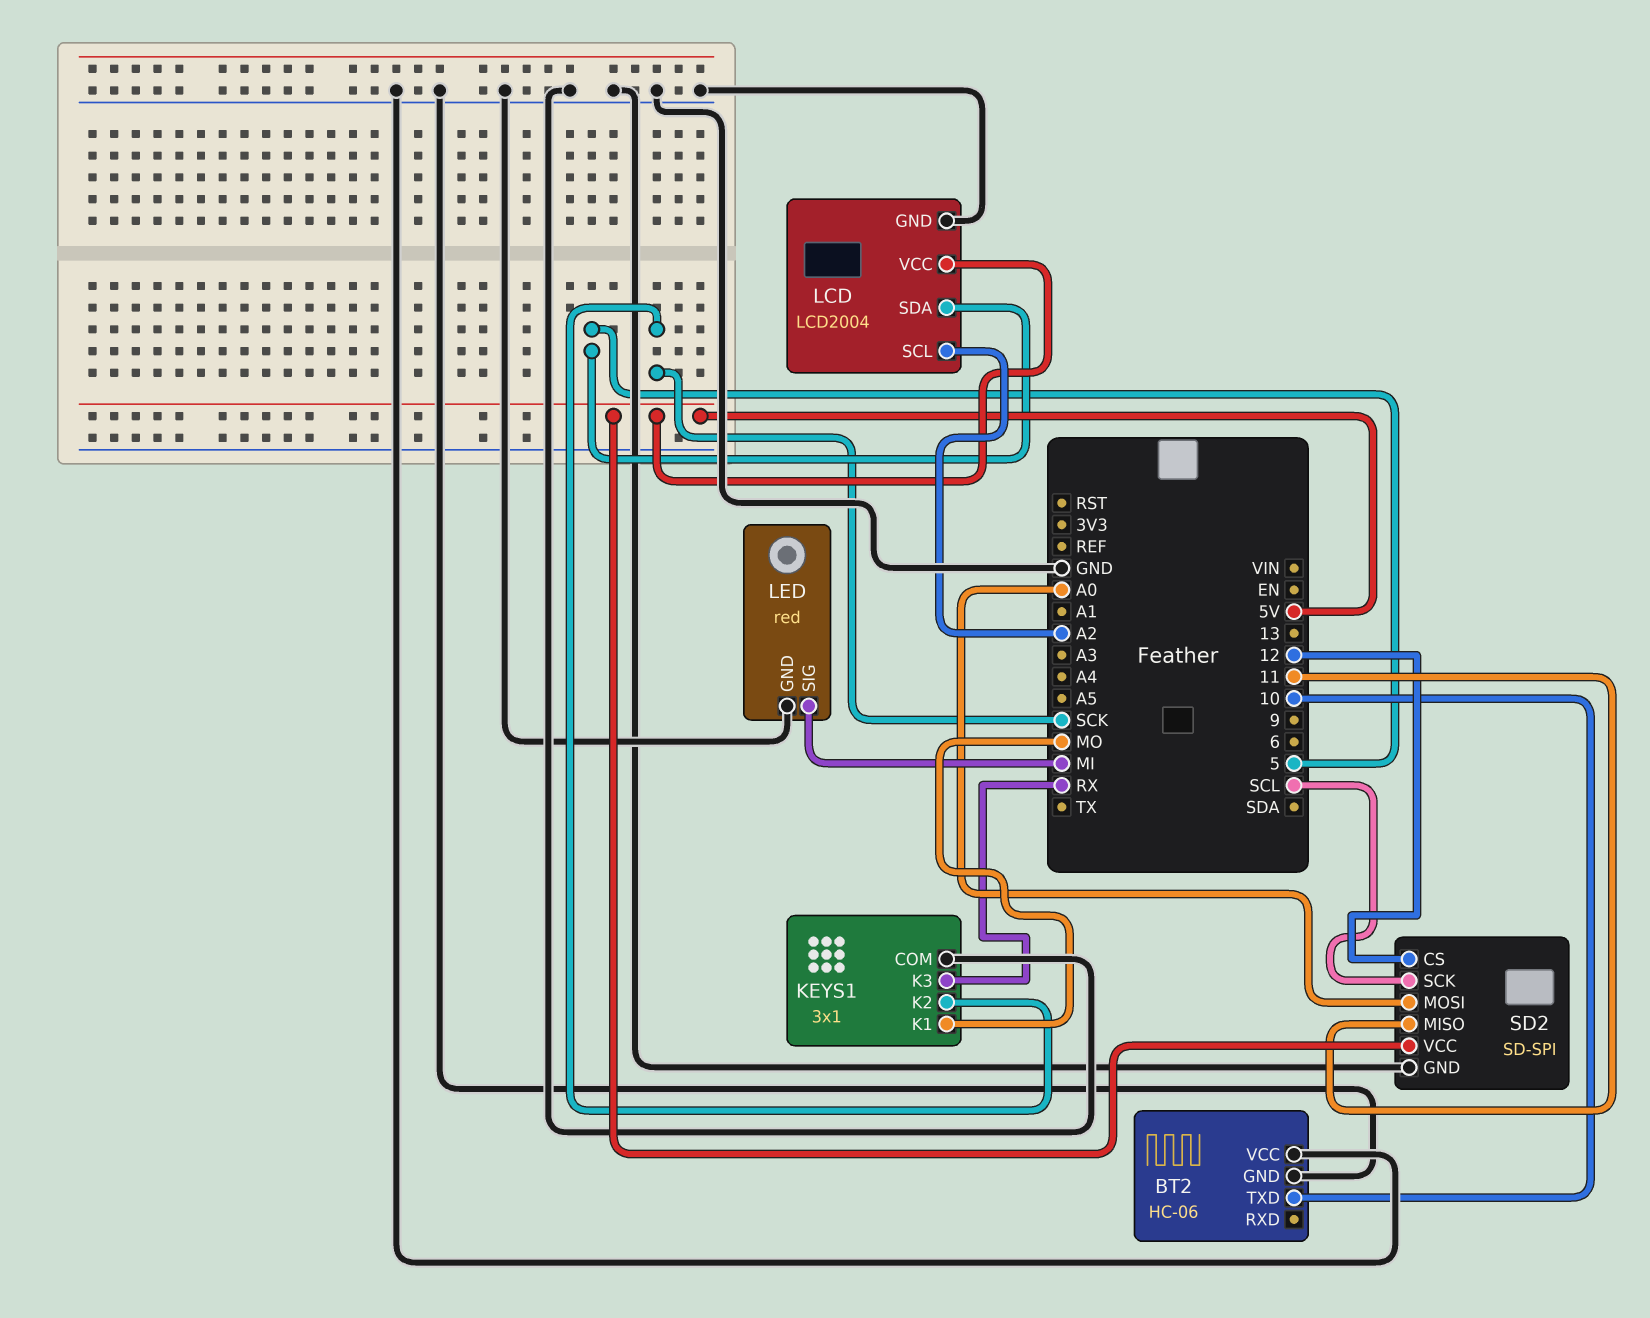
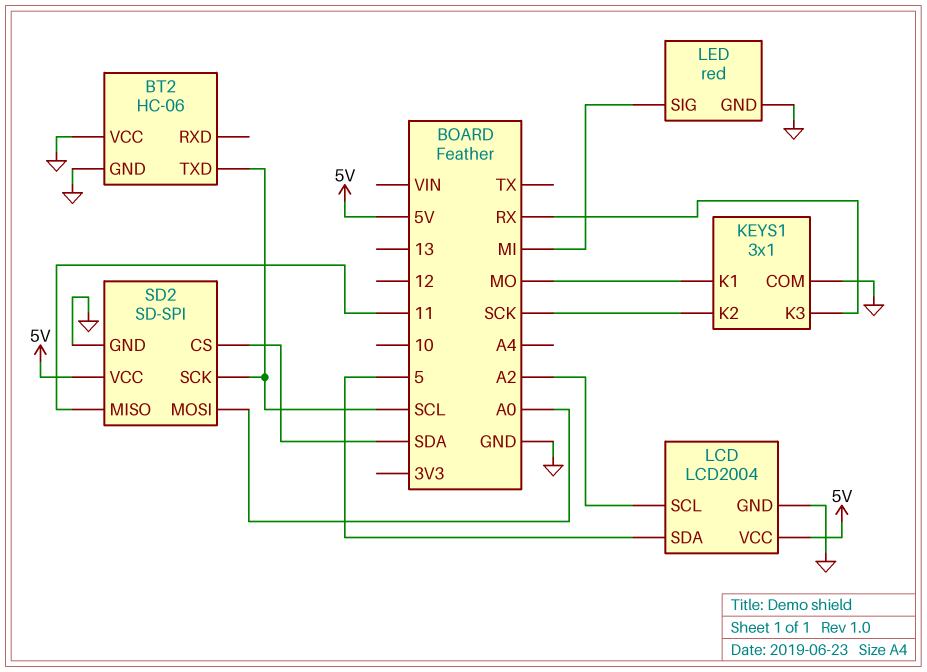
BT2 pin TXD: 10 -> SCL
SD2 pin CS: 12 -> SDA

